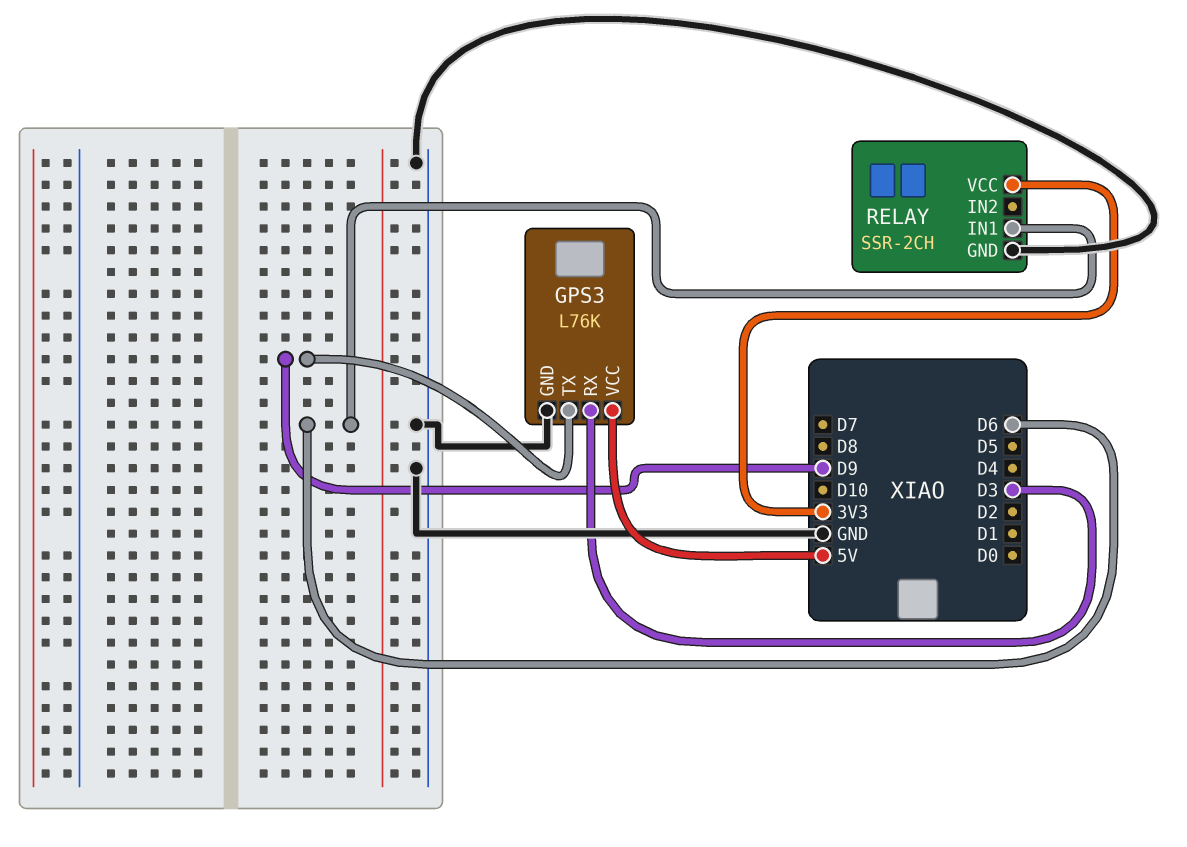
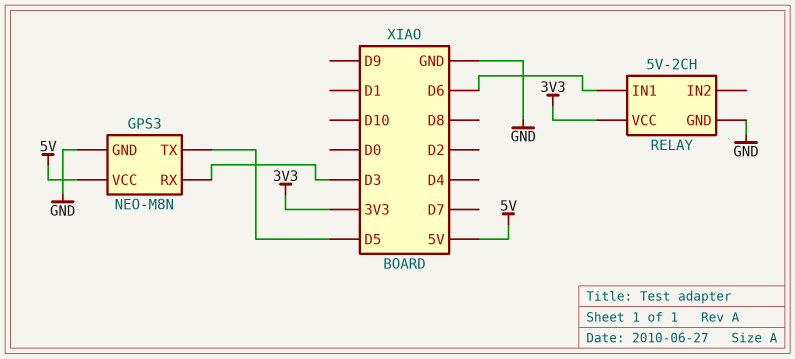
GPS3: L76K -> NEO-M8N
GPS3 pin TX: D9 -> D5
RELAY: SSR-2CH -> 5V-2CH

